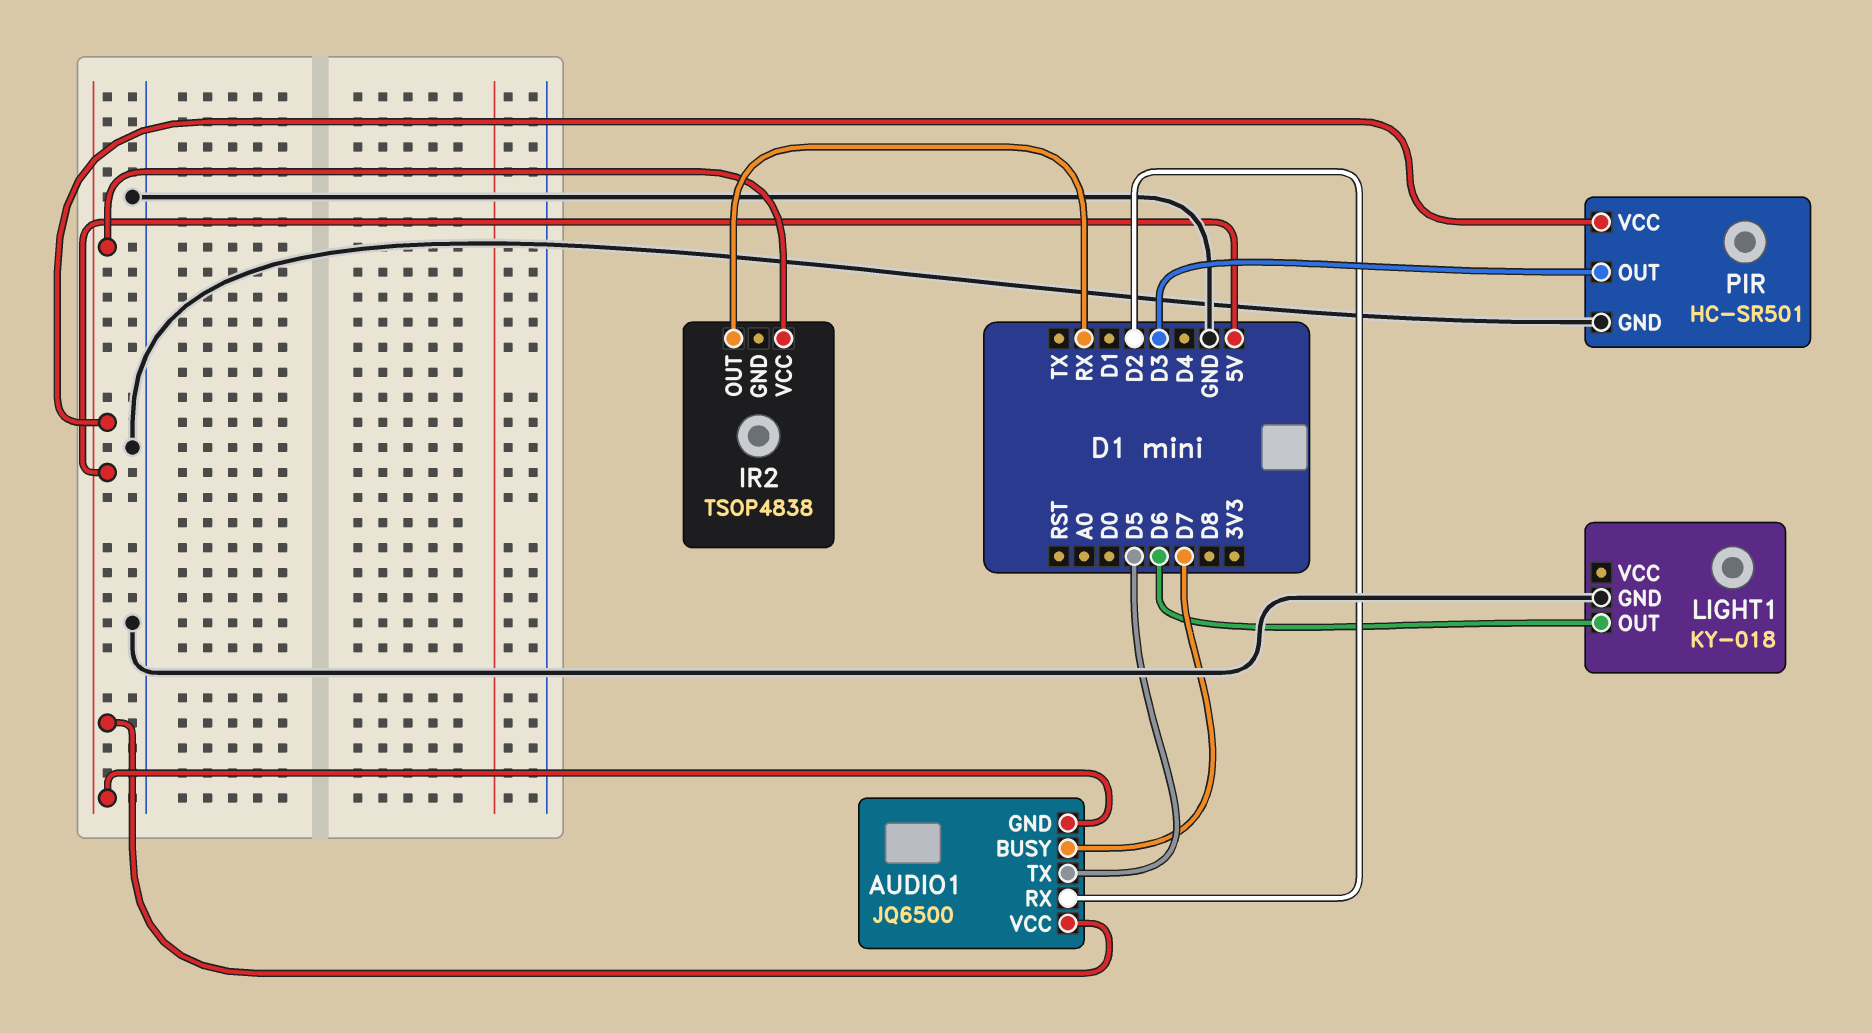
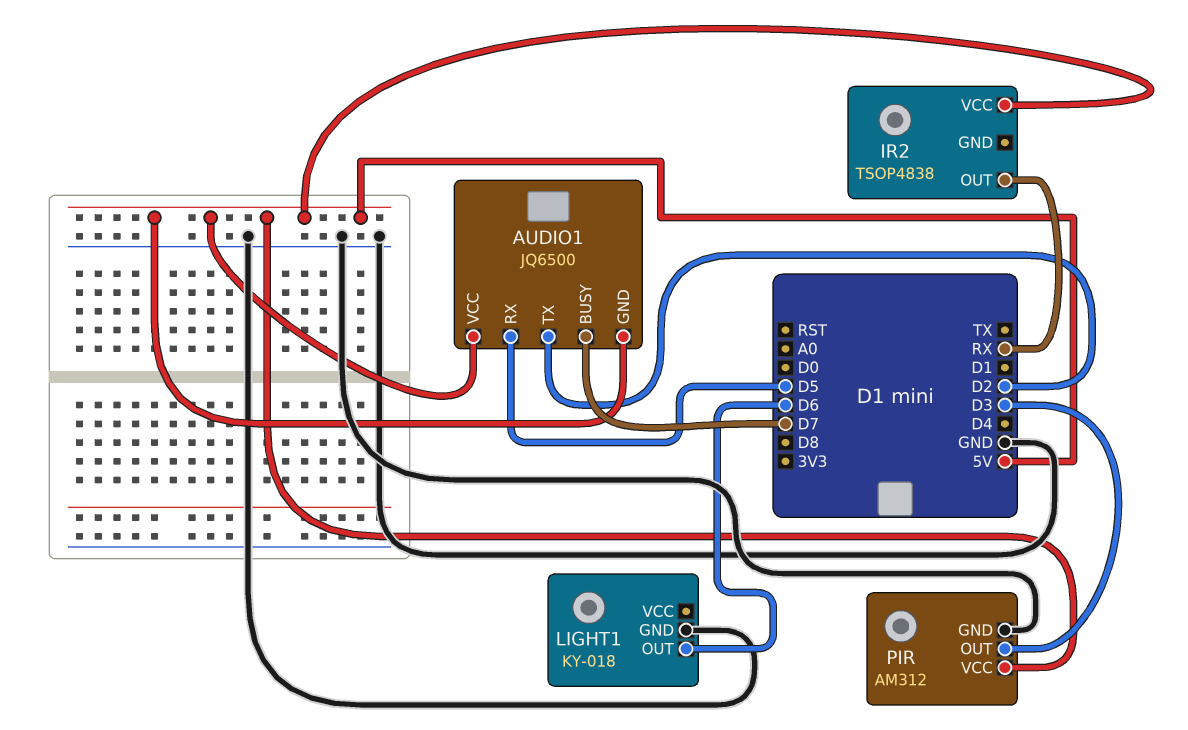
AUDIO1 pin RX: D2 -> D5
AUDIO1 pin TX: D5 -> D2
PIR: HC-SR501 -> AM312

